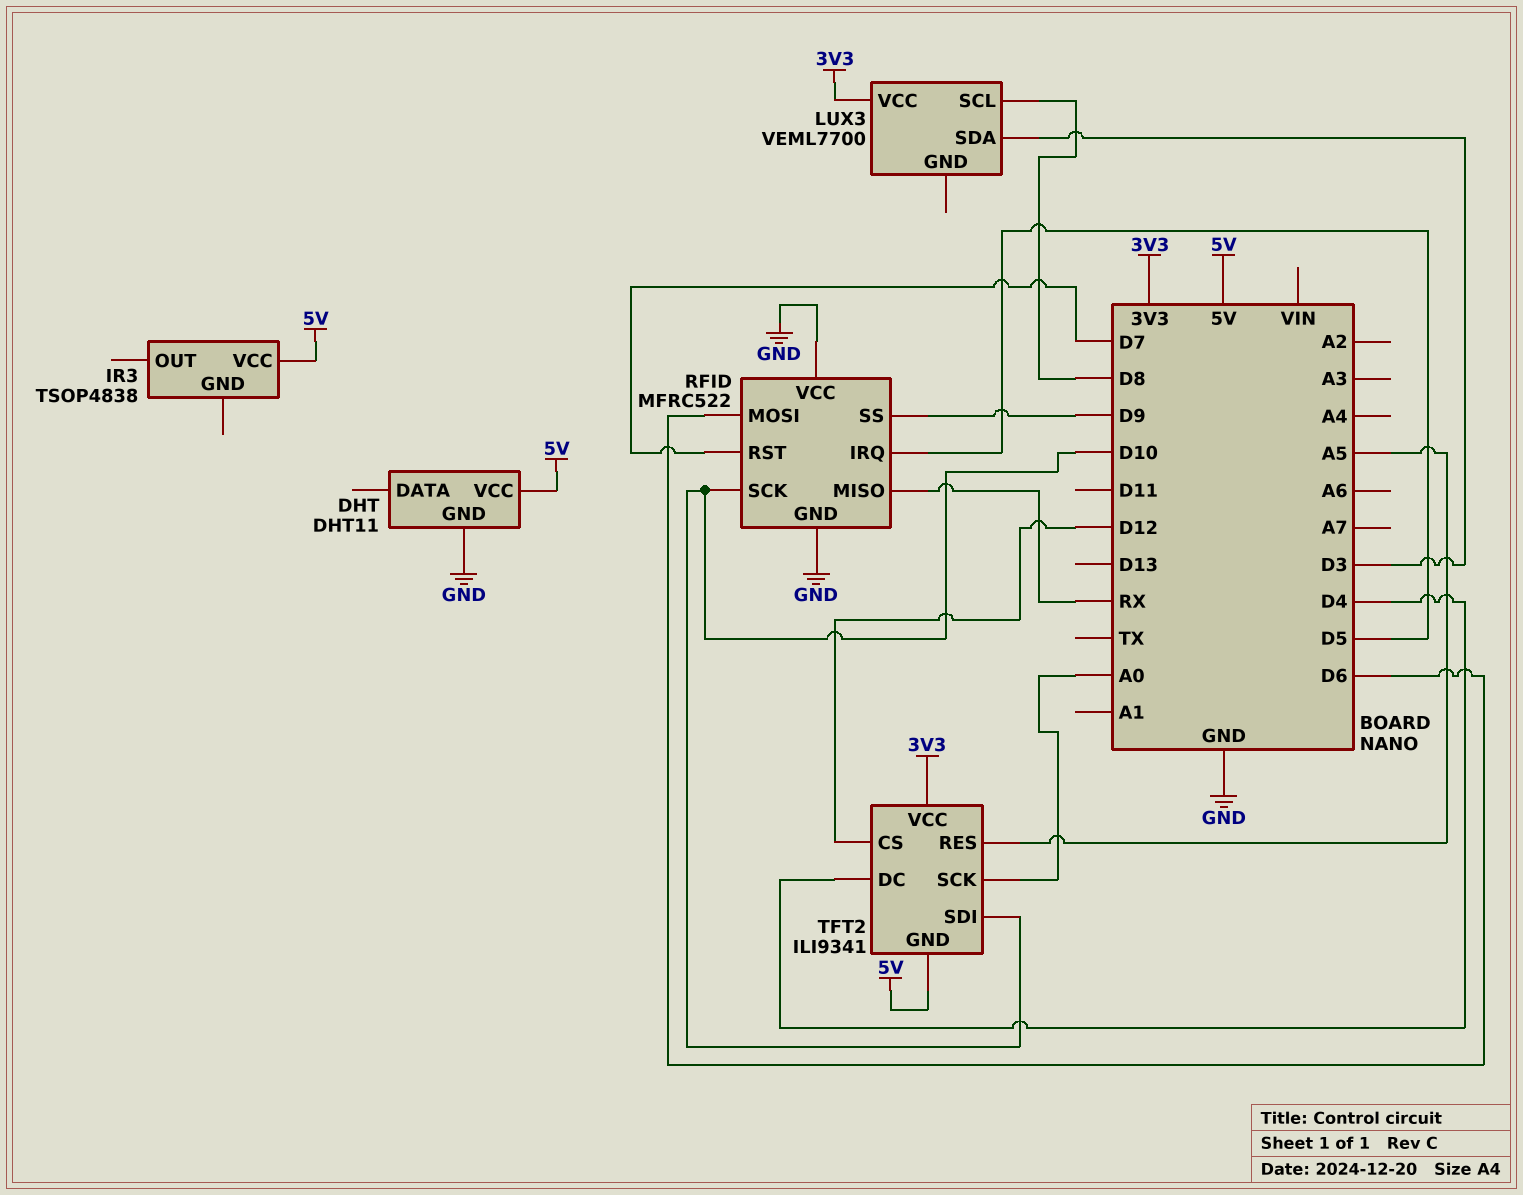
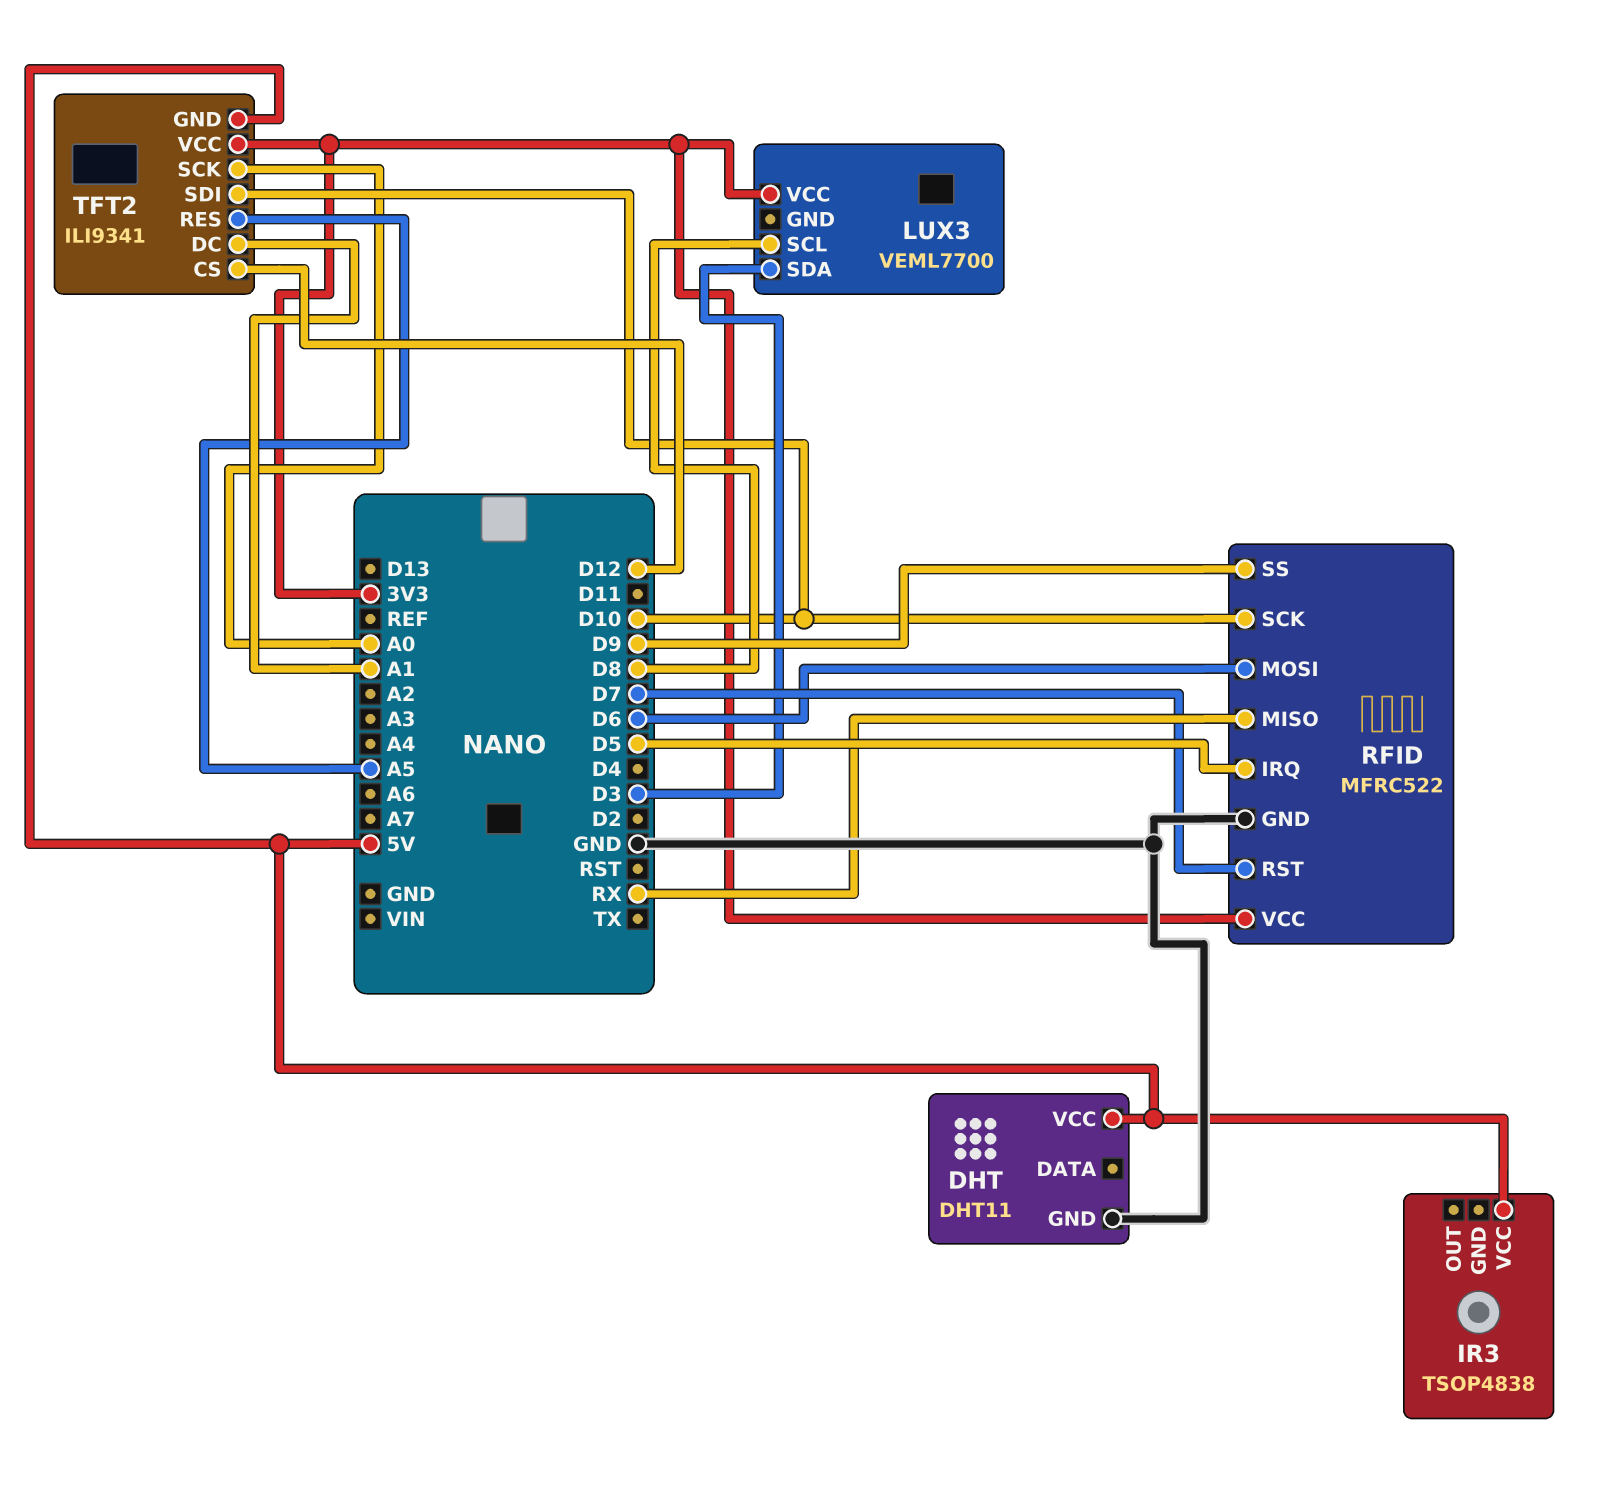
RFID pin VCC: GND -> 3V3
TFT2 pin DC: D4 -> A1

